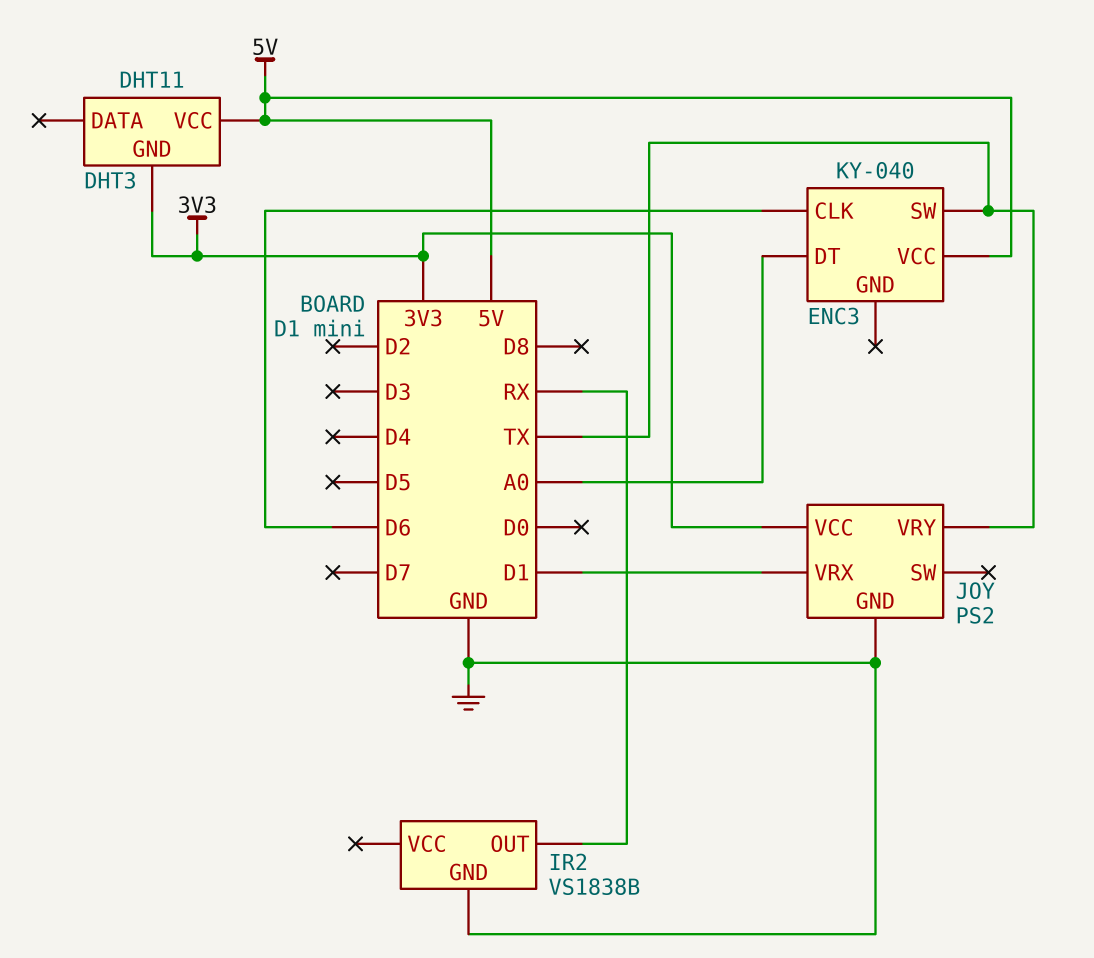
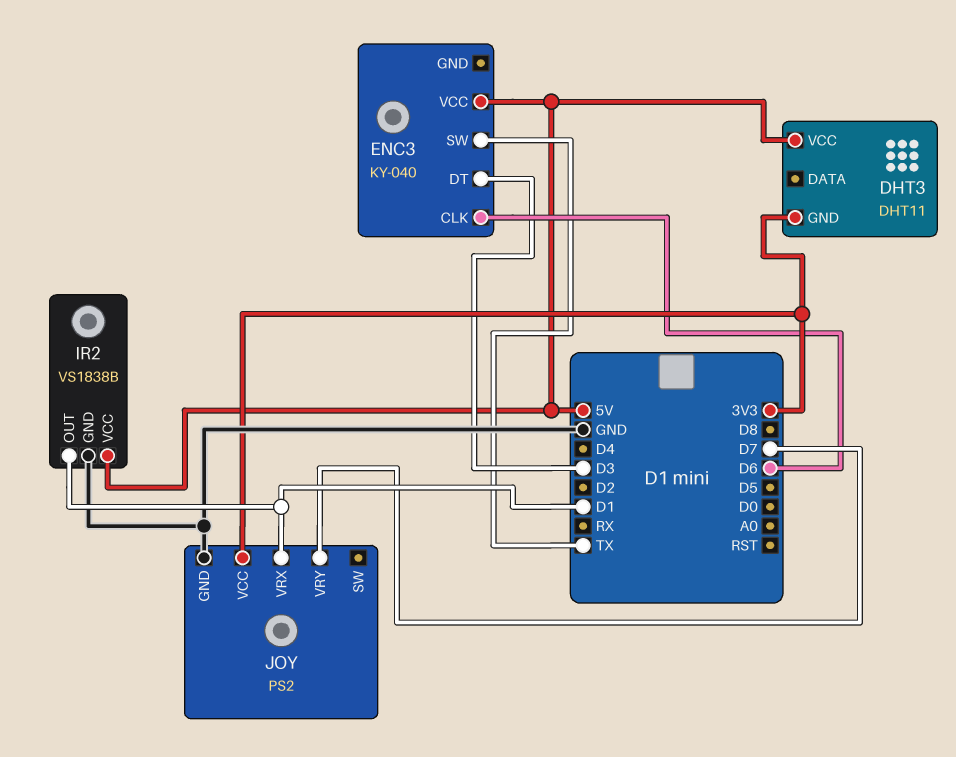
ENC3 pin DT: A0 -> D3
IR2 pin OUT: RX -> D1
IR2 pin VCC: none -> 5V
JOY pin VRY: TX -> D7

